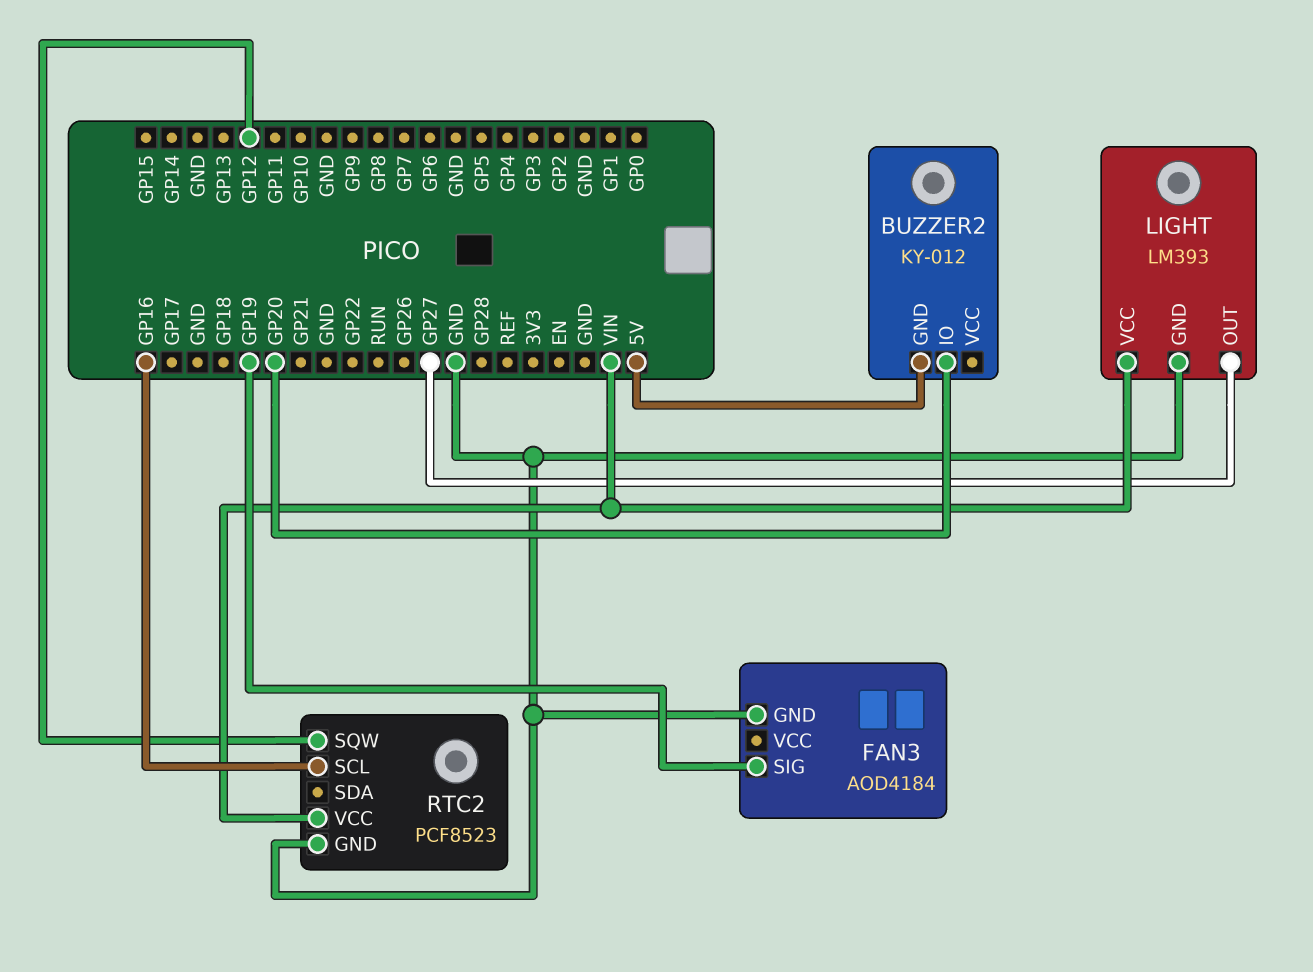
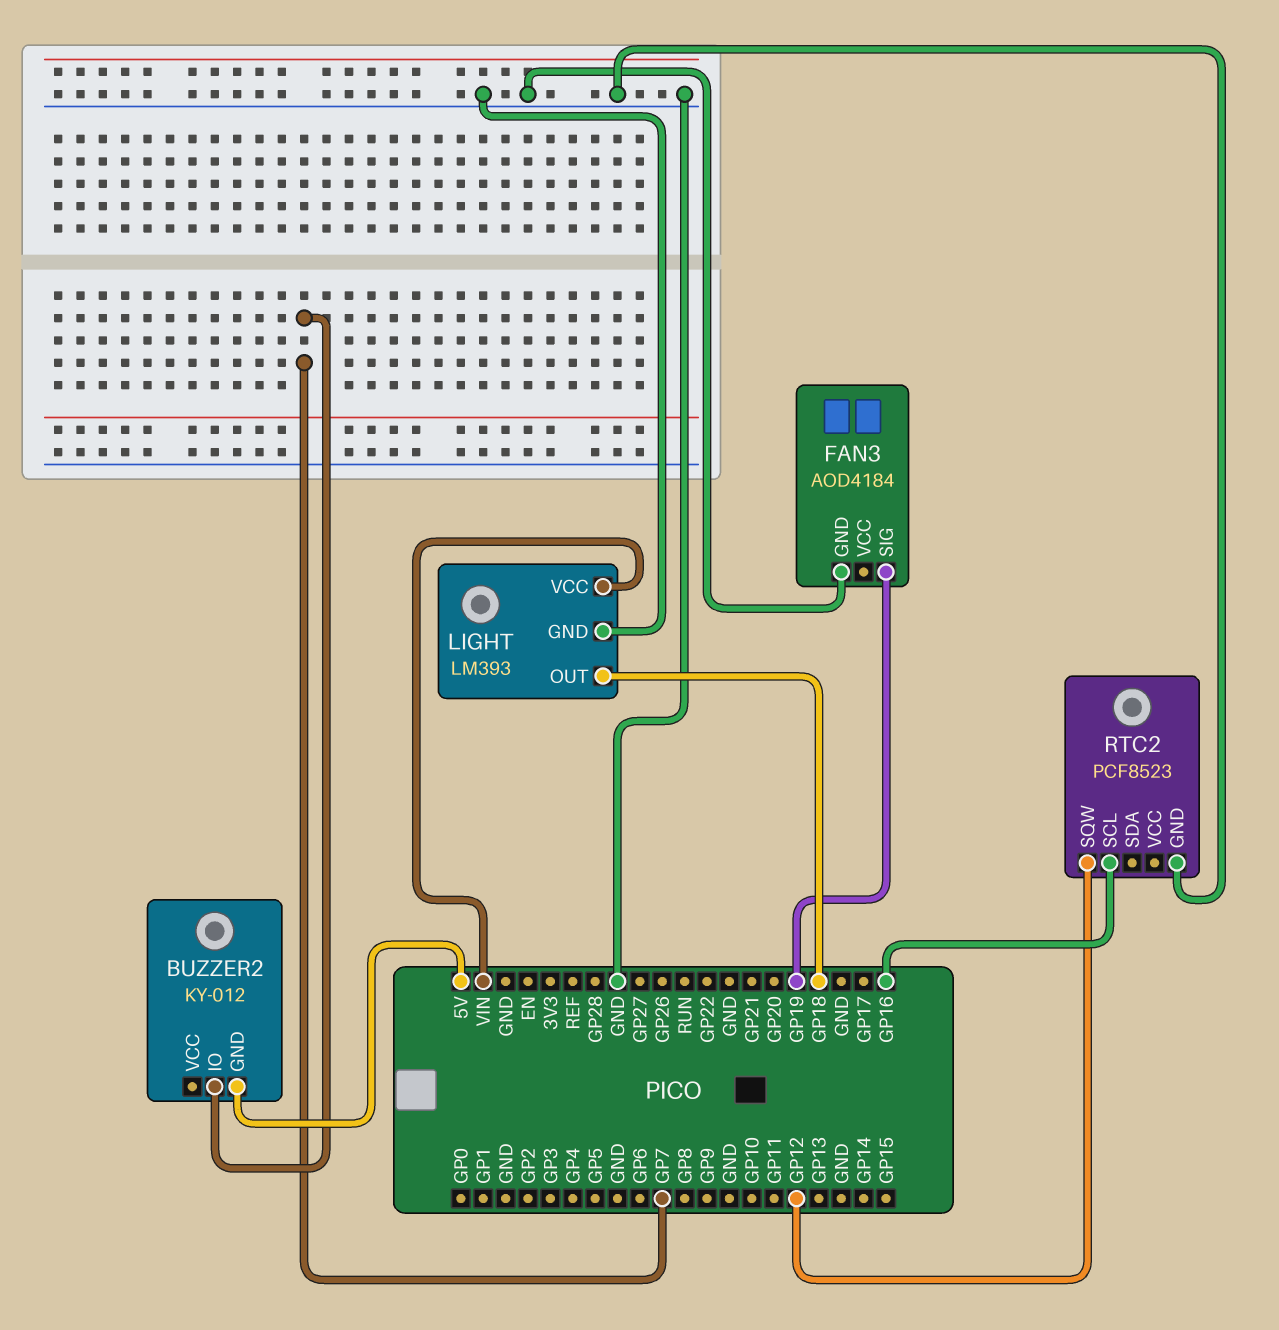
BUZZER2 pin IO: GP20 -> GP7
LIGHT pin OUT: GP27 -> GP18
RTC2 pin VCC: VIN -> none

